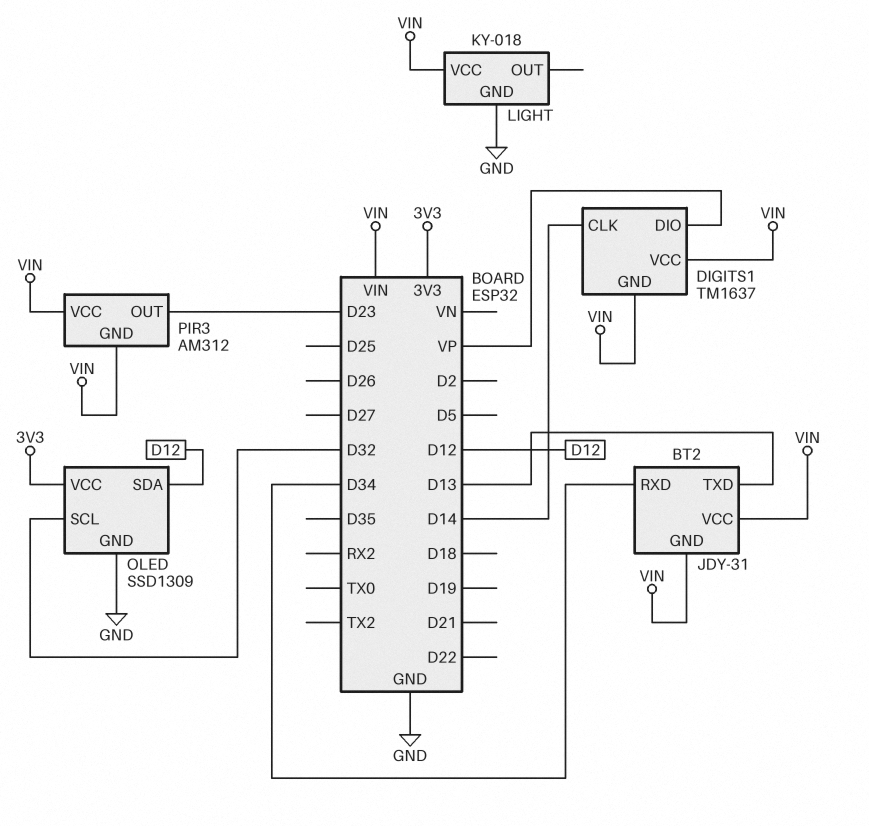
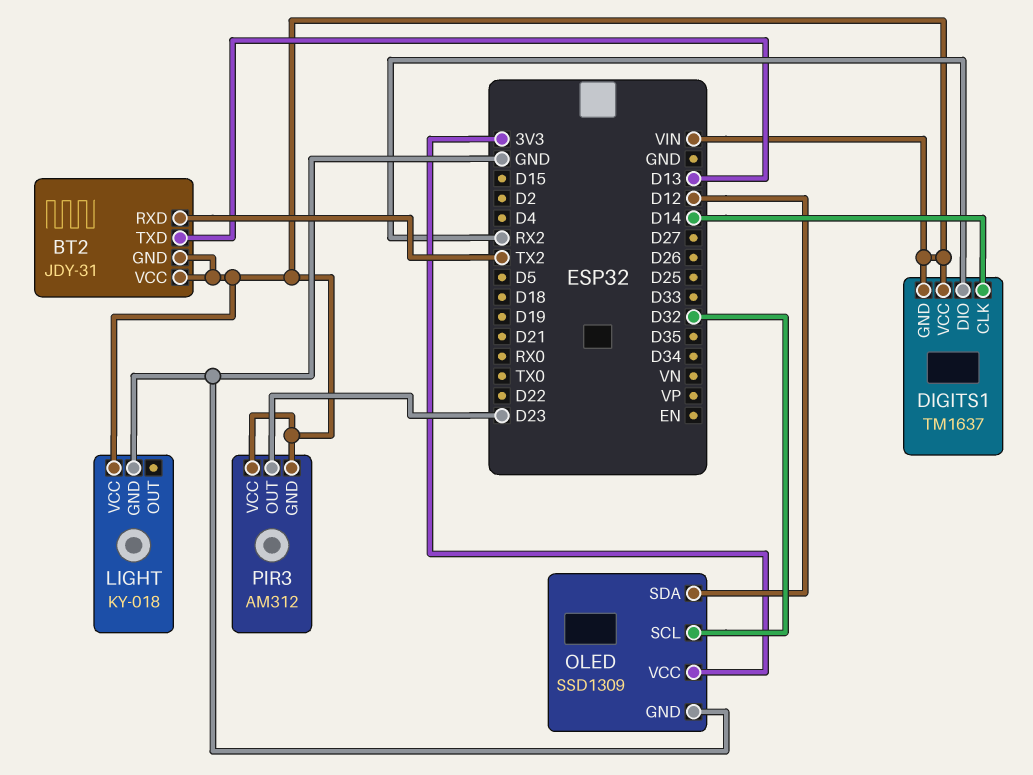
BT2 pin RXD: D34 -> TX2
DIGITS1 pin DIO: VP -> RX2

